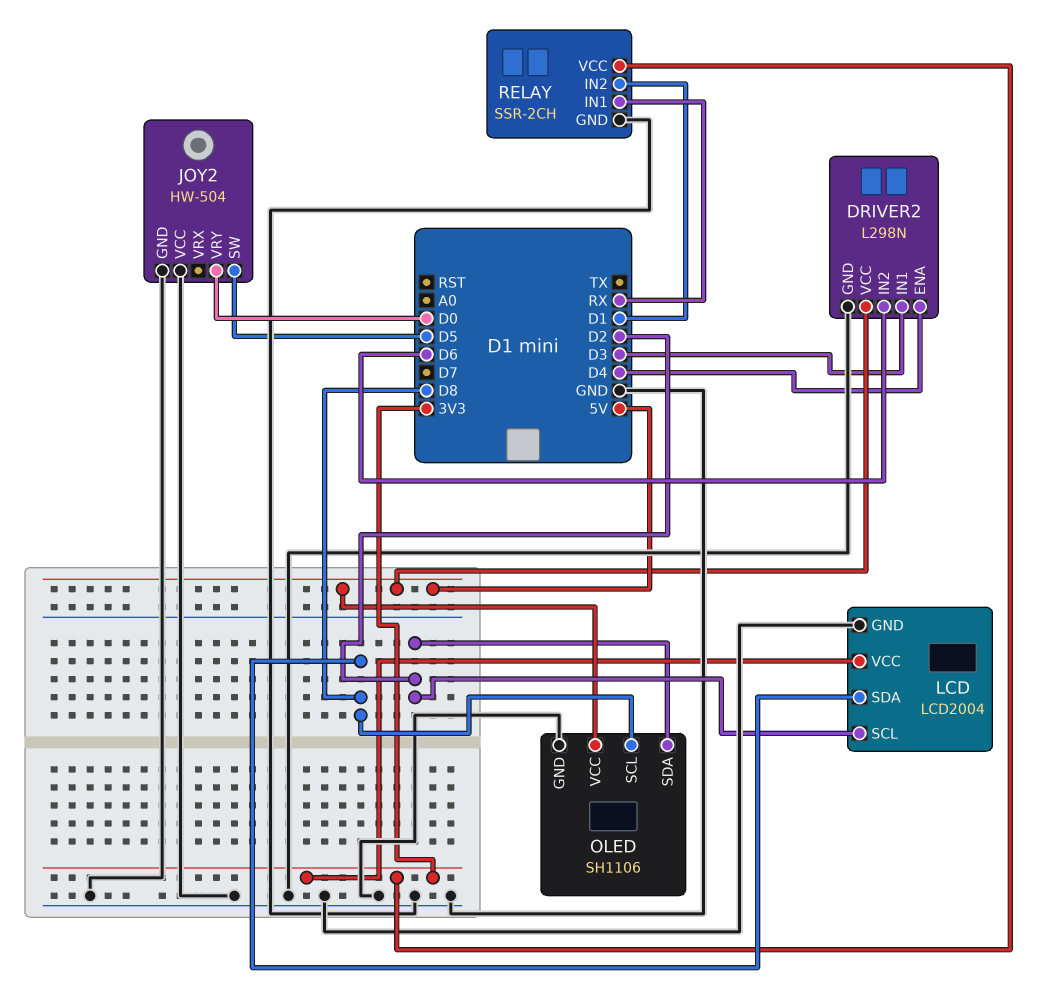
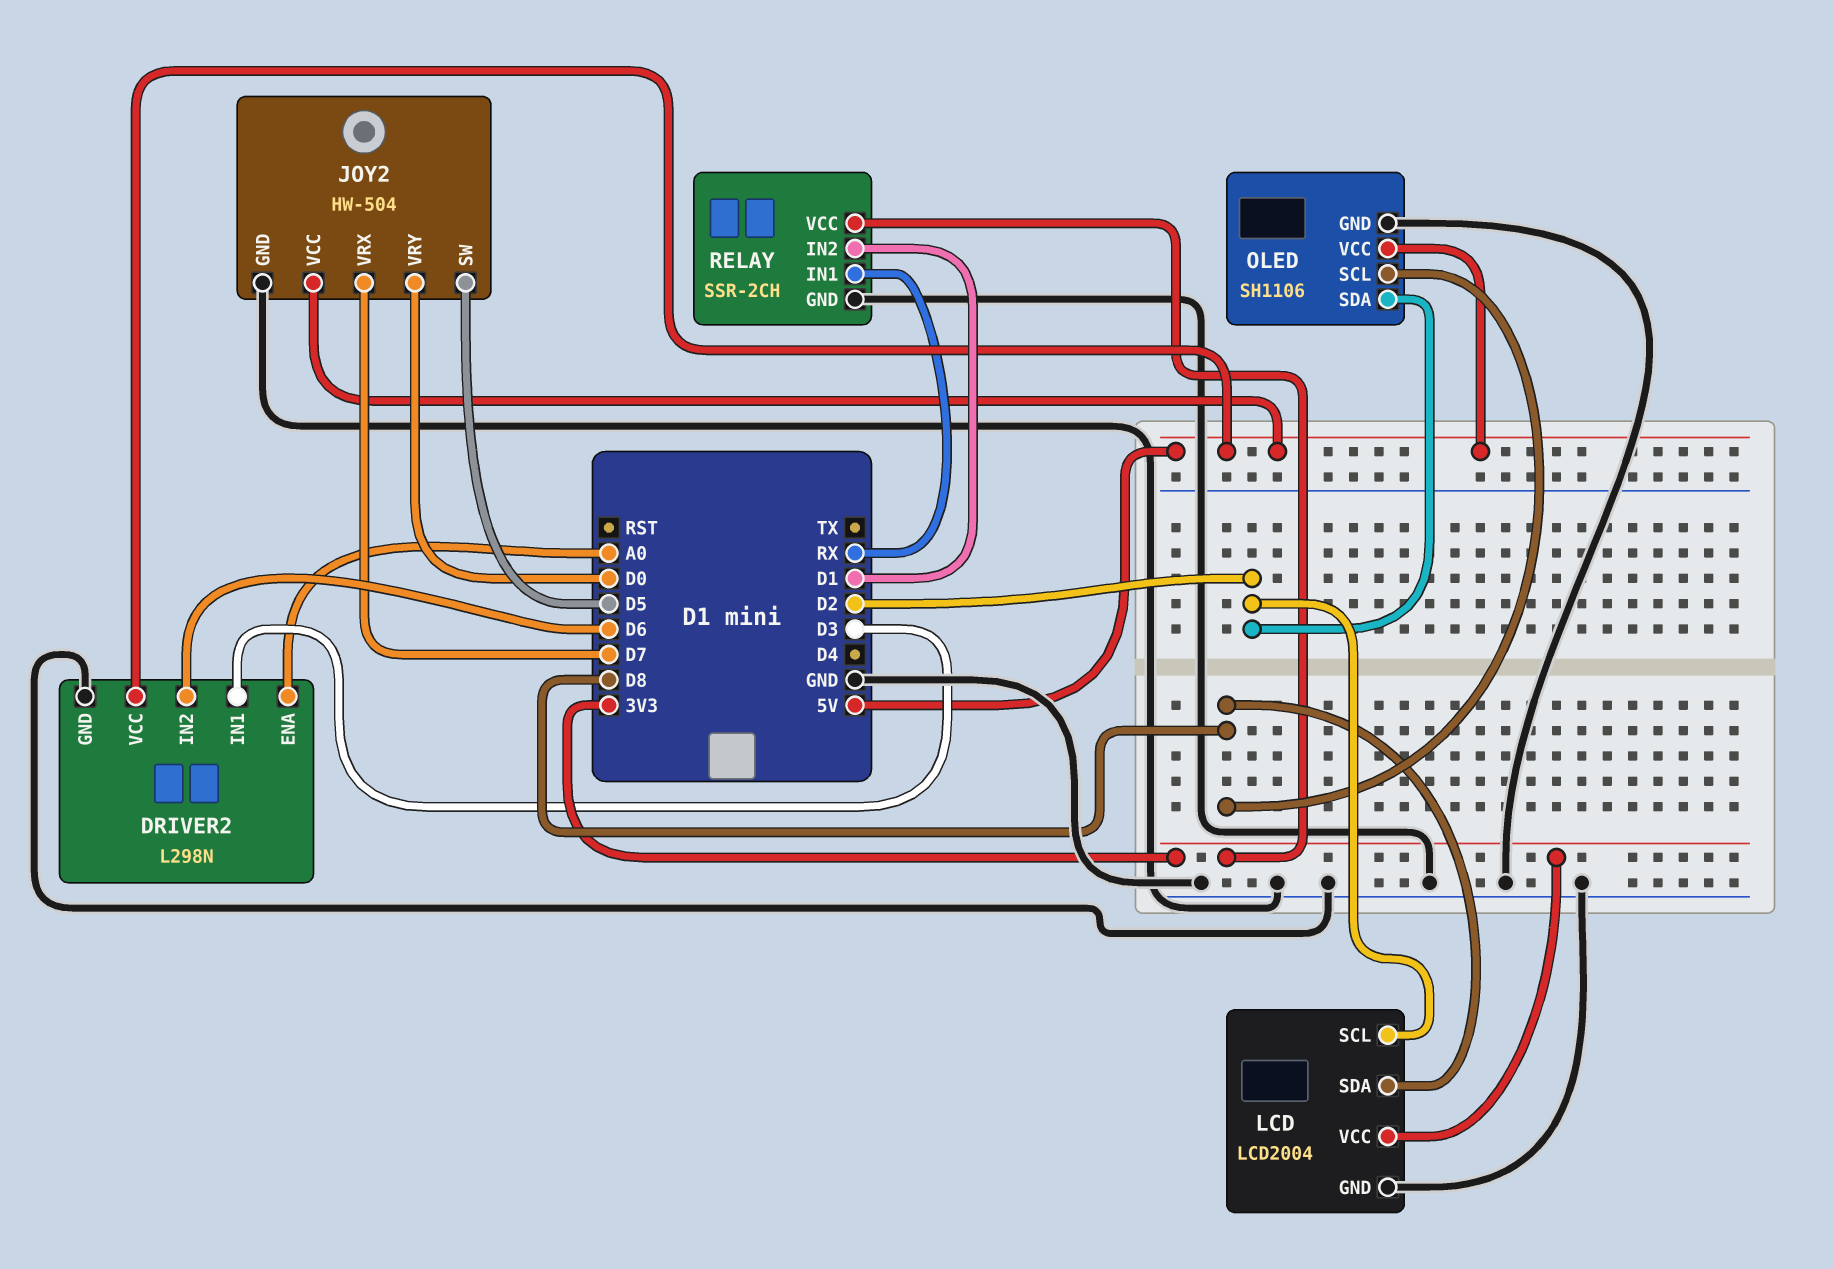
DRIVER2 pin ENA: D4 -> A0
JOY2 pin VCC: GND -> 5V
JOY2 pin VRX: none -> D7

